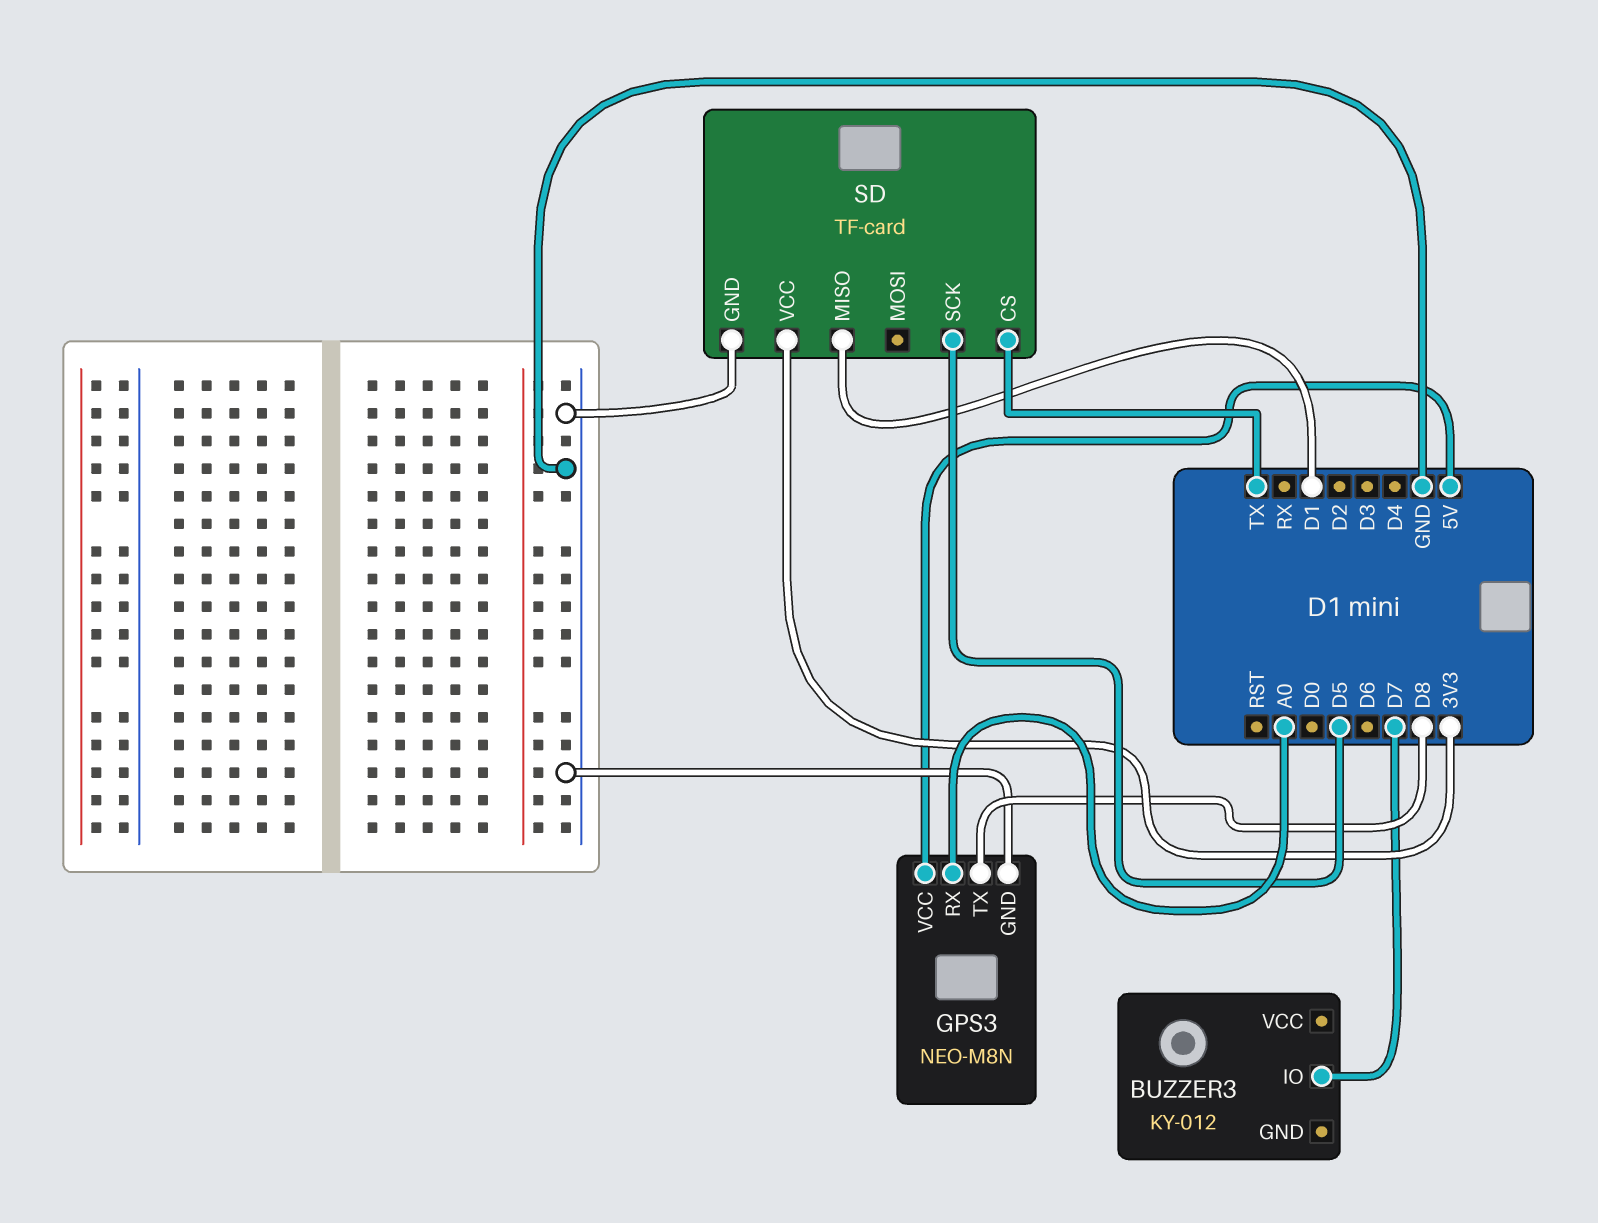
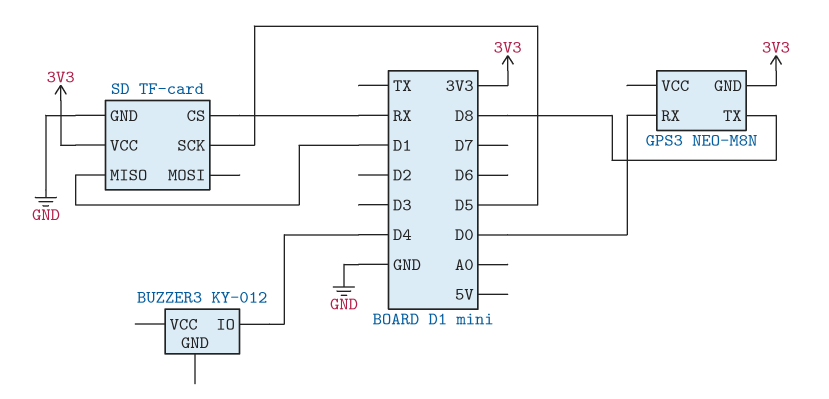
BUZZER3 pin IO: D7 -> D4
GPS3 pin GND: GND -> 3V3
GPS3 pin RX: A0 -> D0
GPS3 pin VCC: 5V -> none
SD pin CS: TX -> RX

